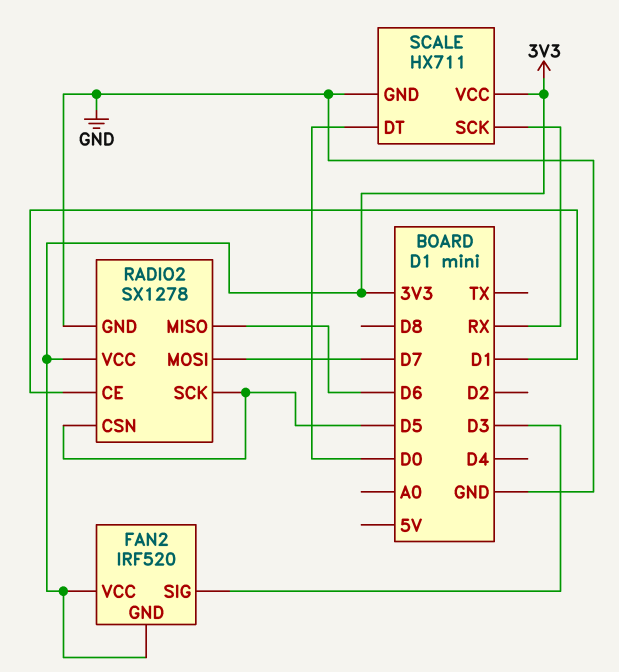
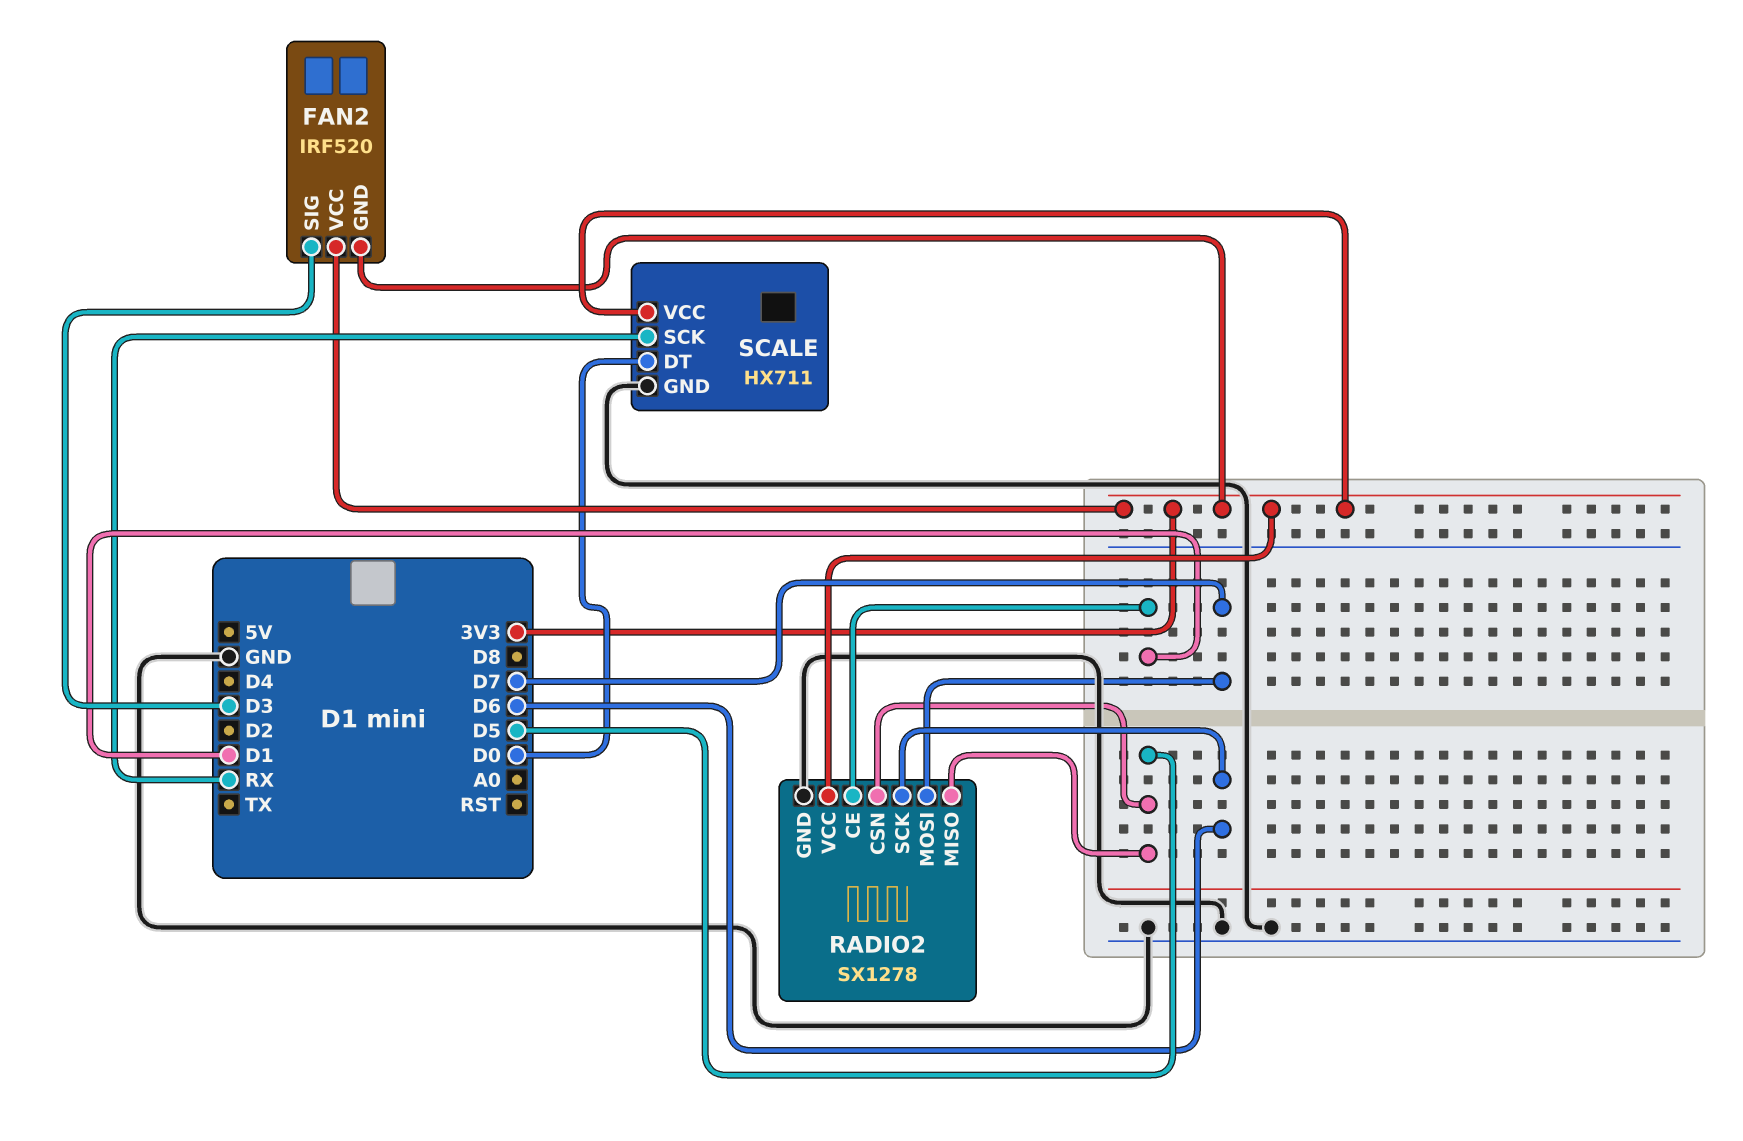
RADIO2 pin MISO: D6 -> D5
RADIO2 pin SCK: D5 -> D6

